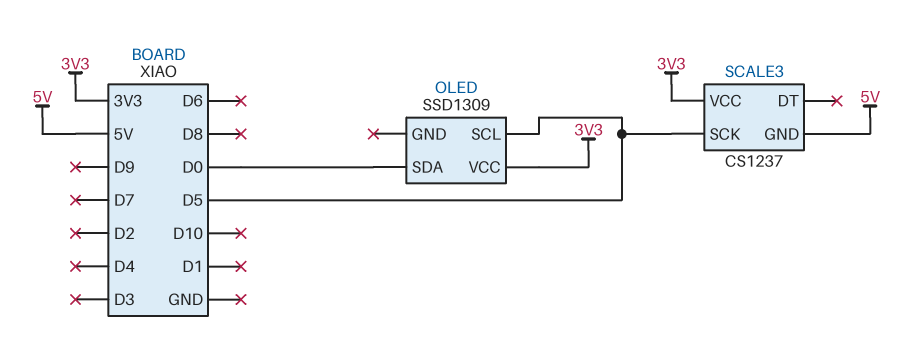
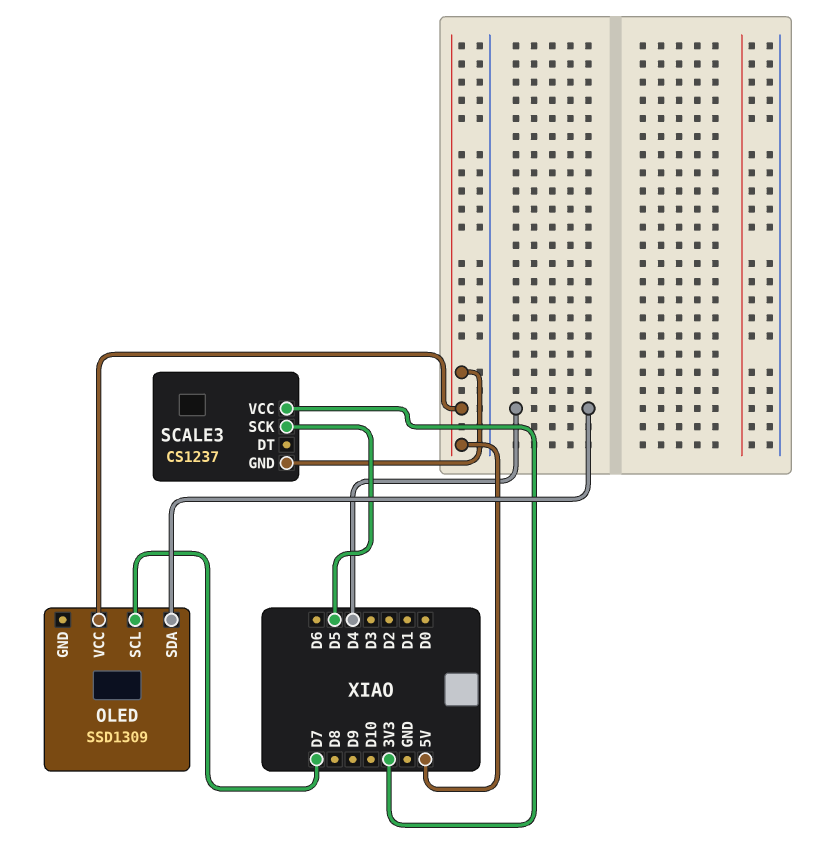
OLED pin SCL: D5 -> D7
OLED pin SDA: D0 -> D4
OLED pin VCC: 3V3 -> 5V

